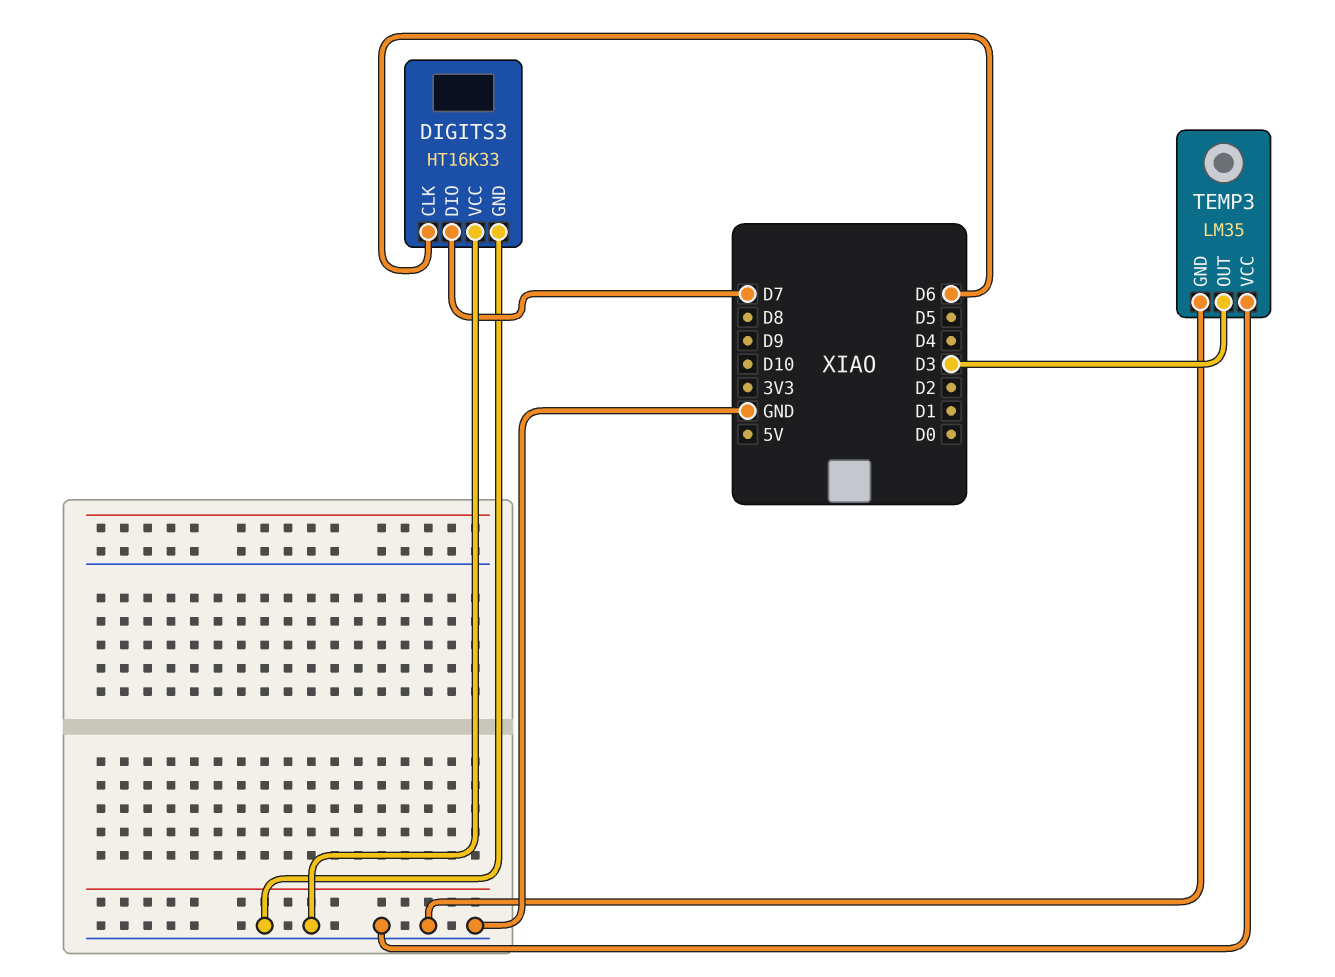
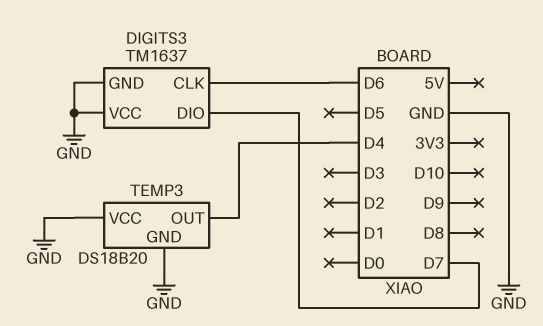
DIGITS3: HT16K33 -> TM1637
TEMP3: LM35 -> DS18B20
TEMP3 pin OUT: D3 -> D4

